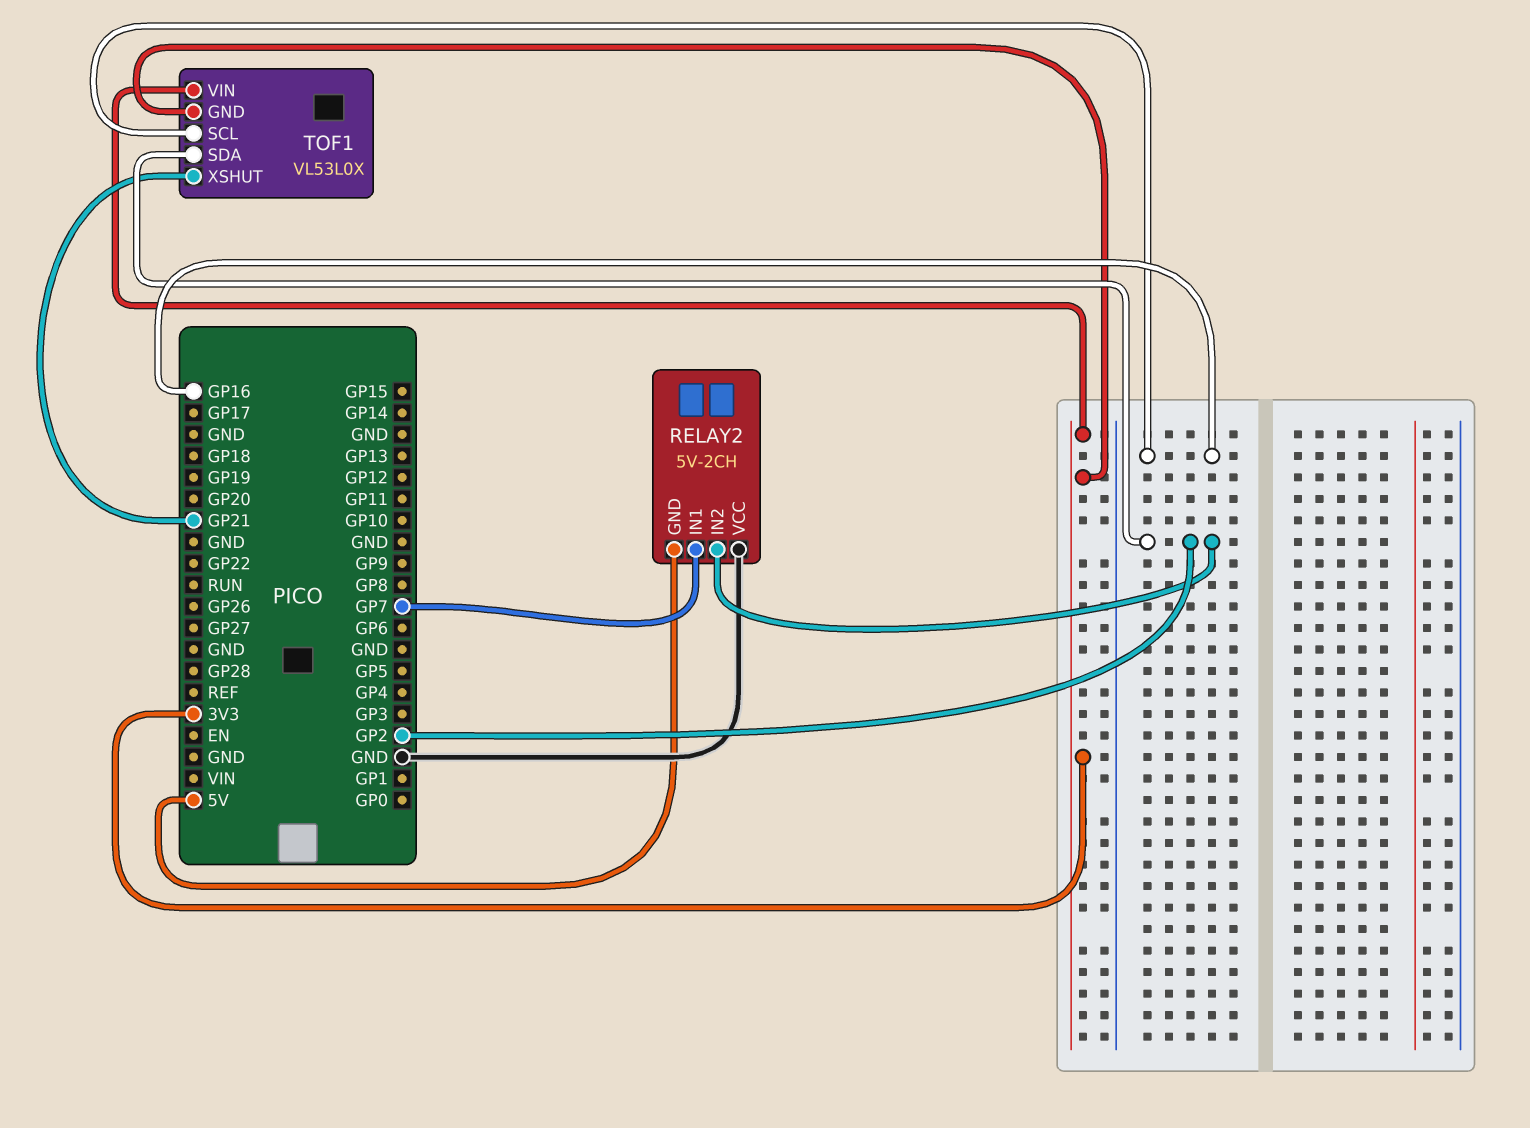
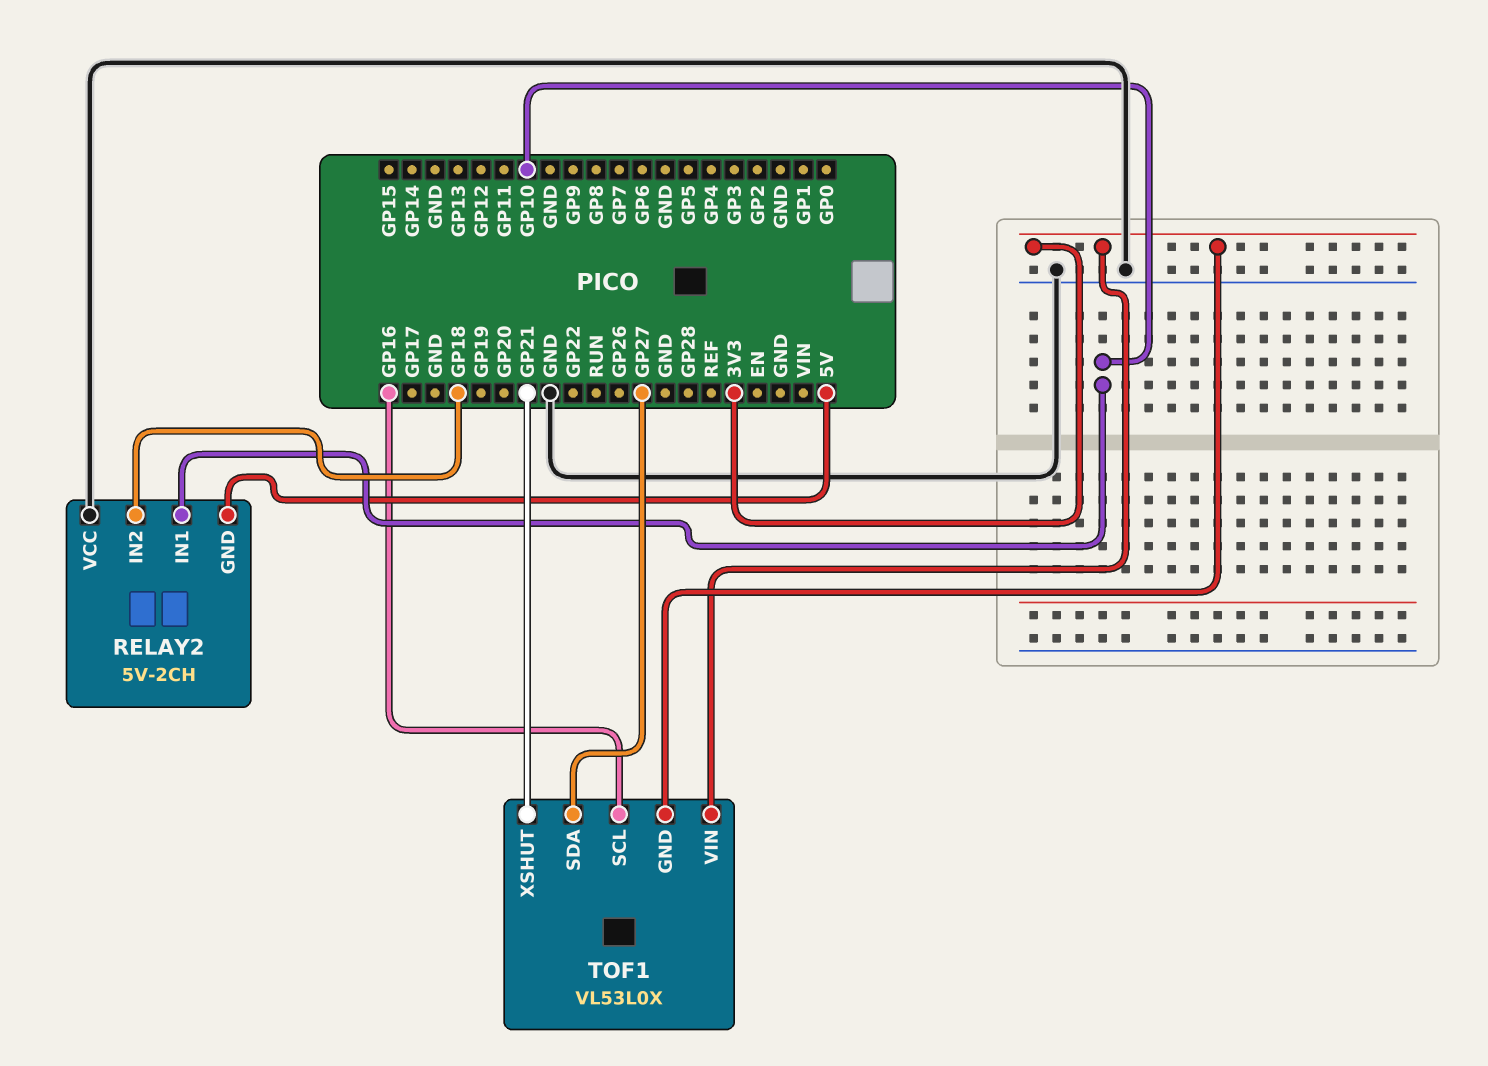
RELAY2 pin IN1: GP7 -> GP10
RELAY2 pin IN2: GP2 -> GP18
TOF1 pin SDA: GP2 -> GP27

